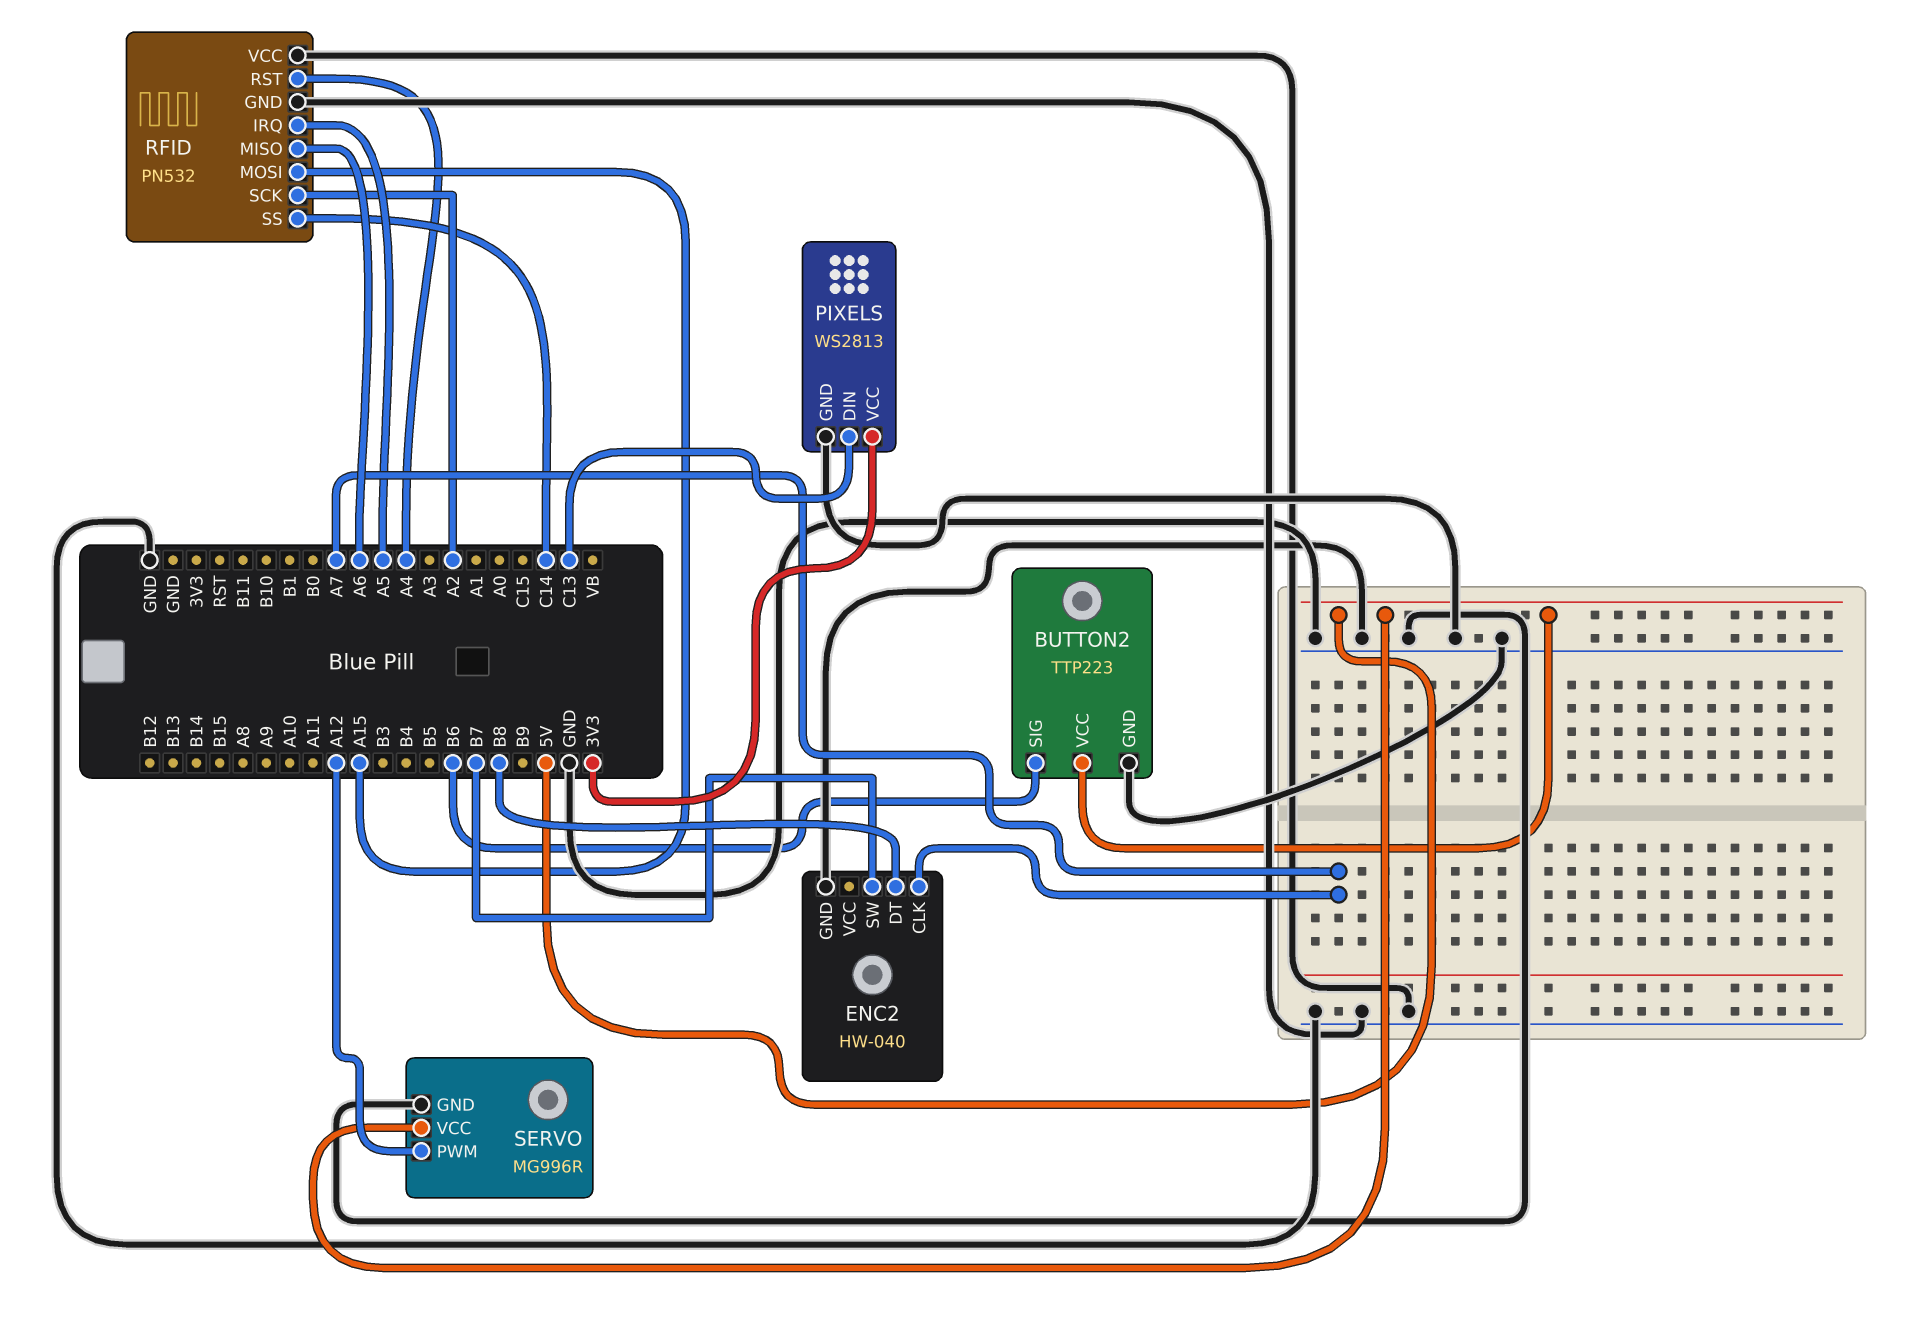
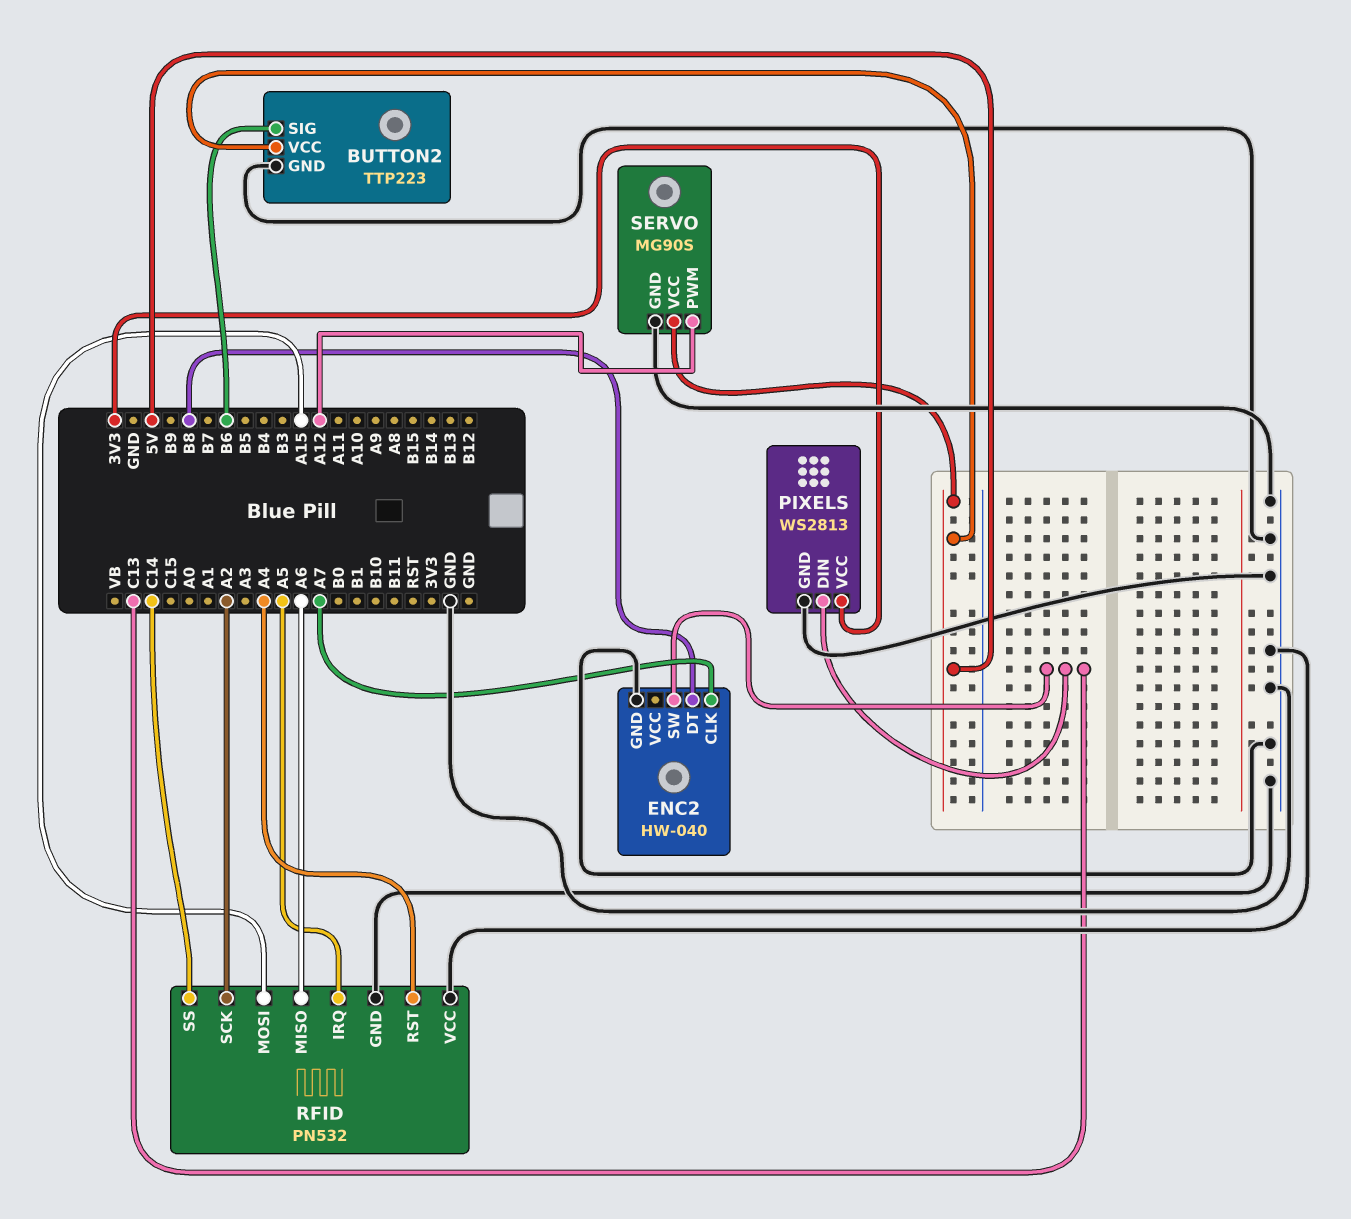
ENC2 pin SW: B7 -> C13
SERVO: MG996R -> MG90S

